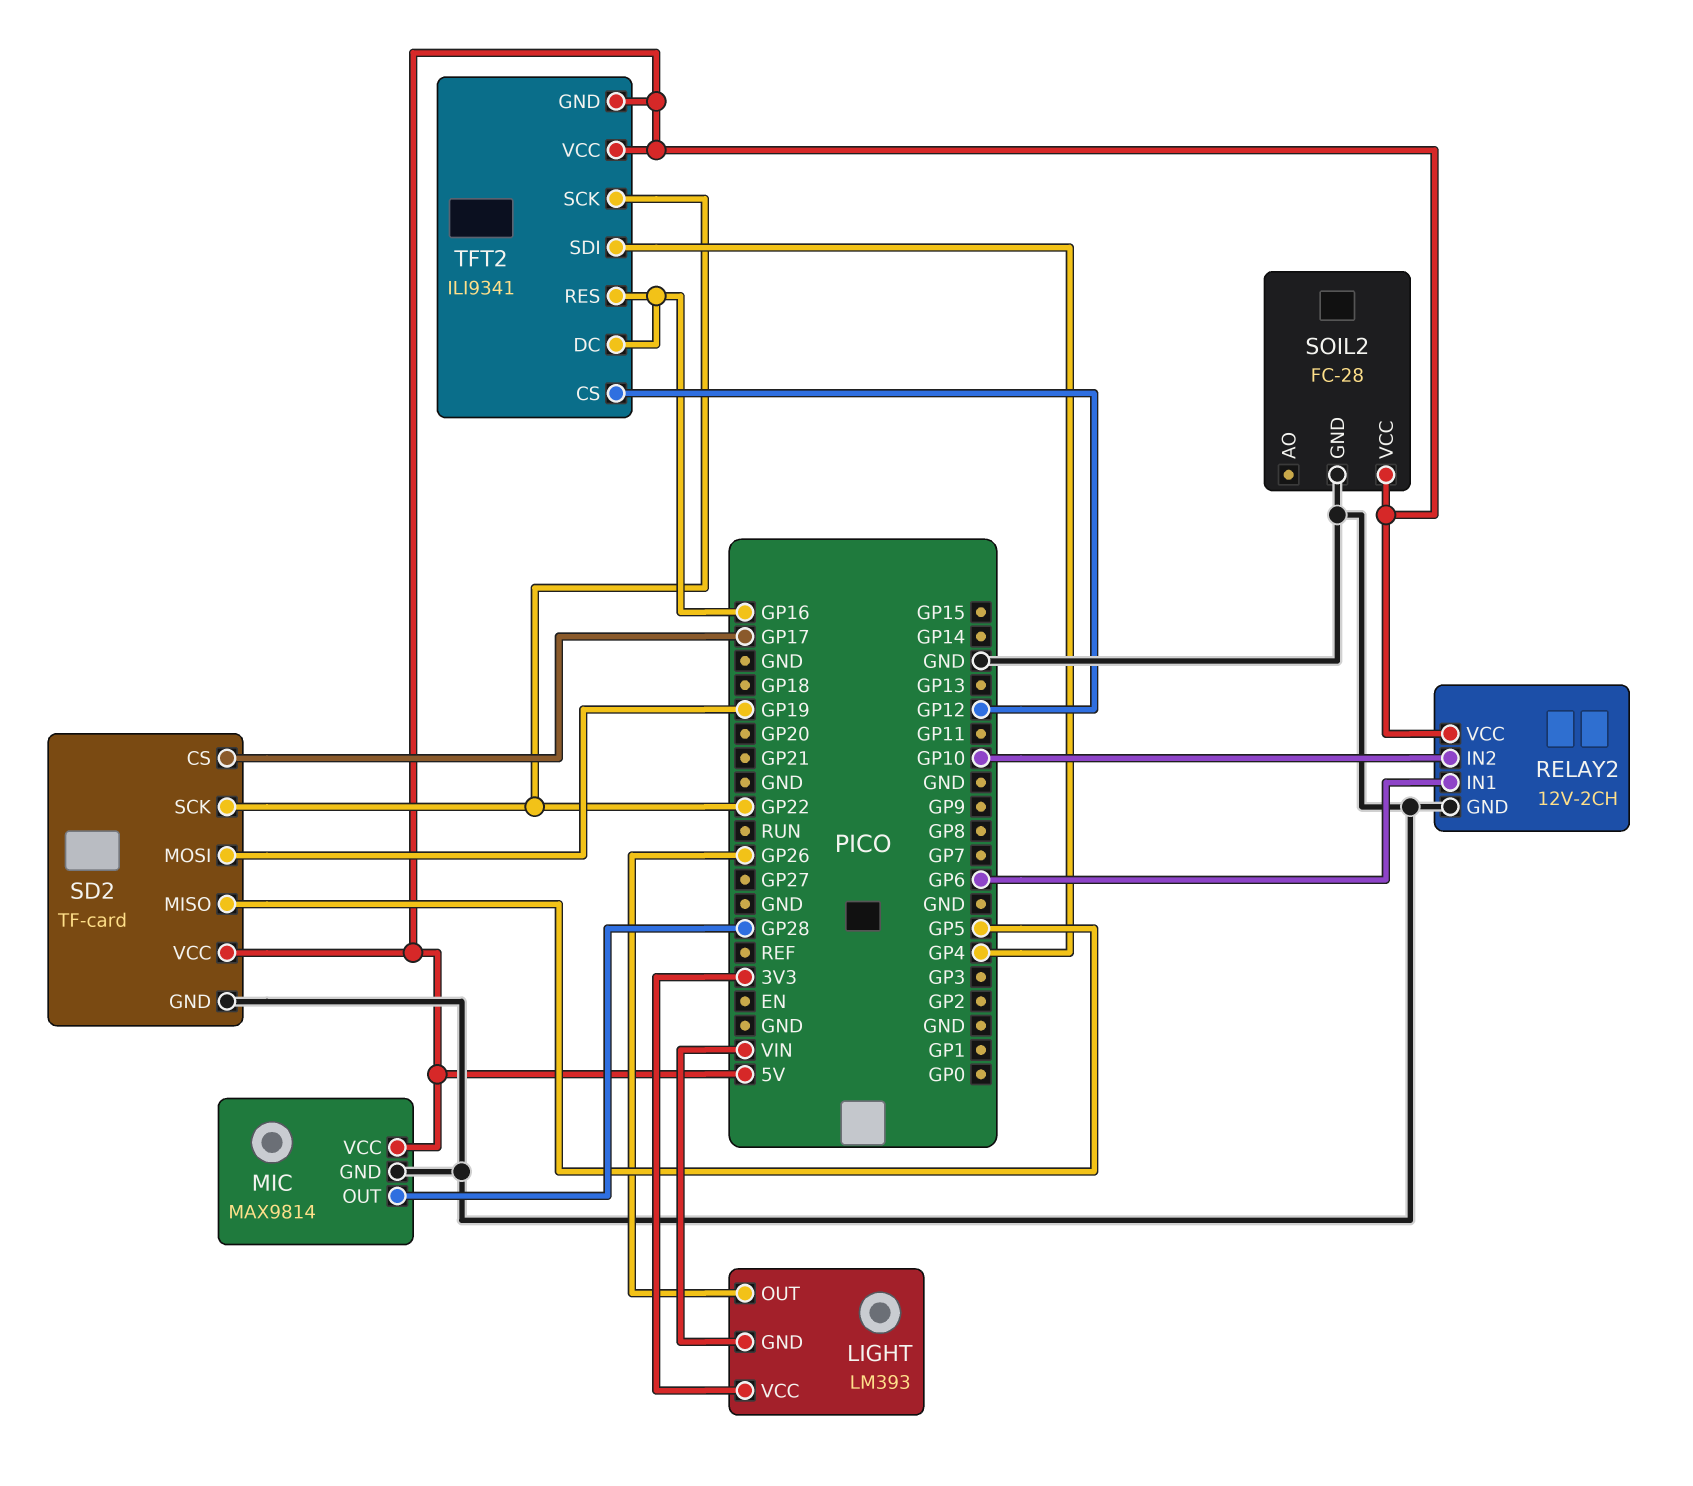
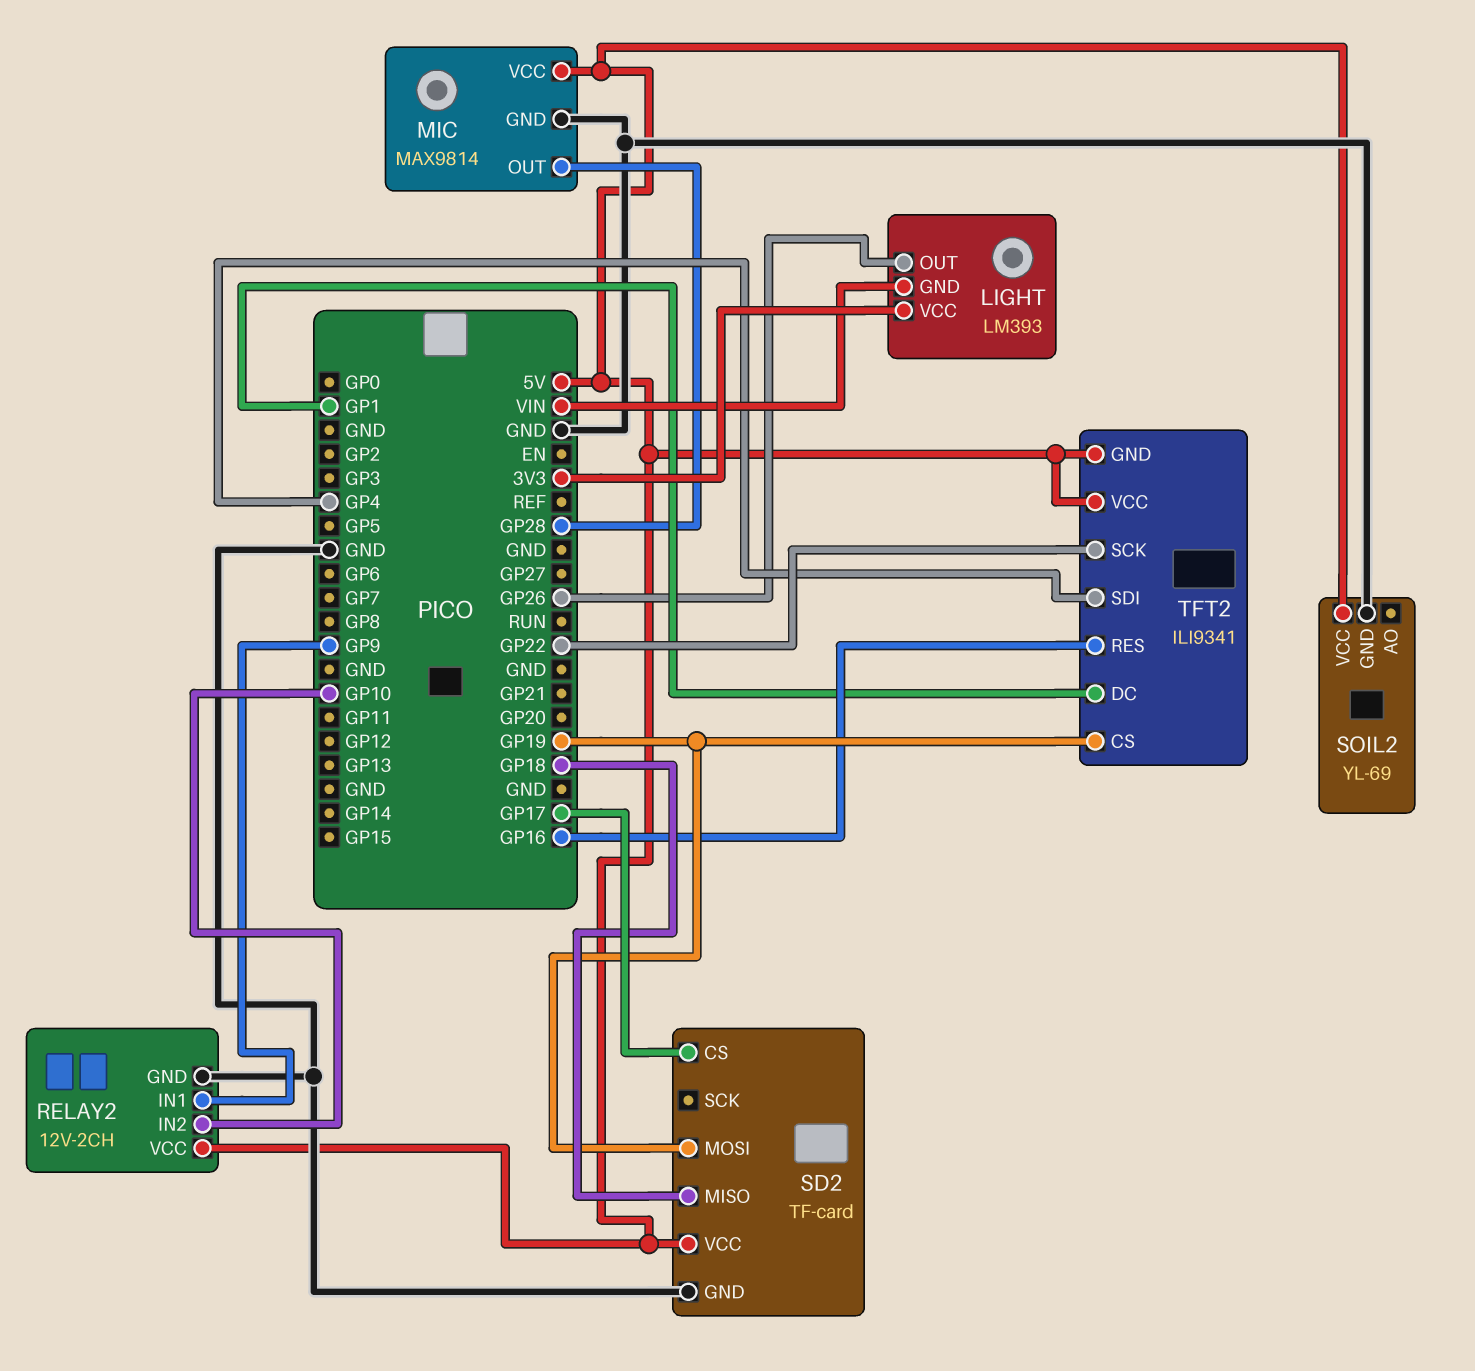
RELAY2 pin IN1: GP6 -> GP9
SD2 pin MISO: GP5 -> GP18
SD2 pin SCK: GP22 -> none
SOIL2: FC-28 -> YL-69
TFT2 pin CS: GP12 -> GP19
TFT2 pin DC: GP16 -> GP1

